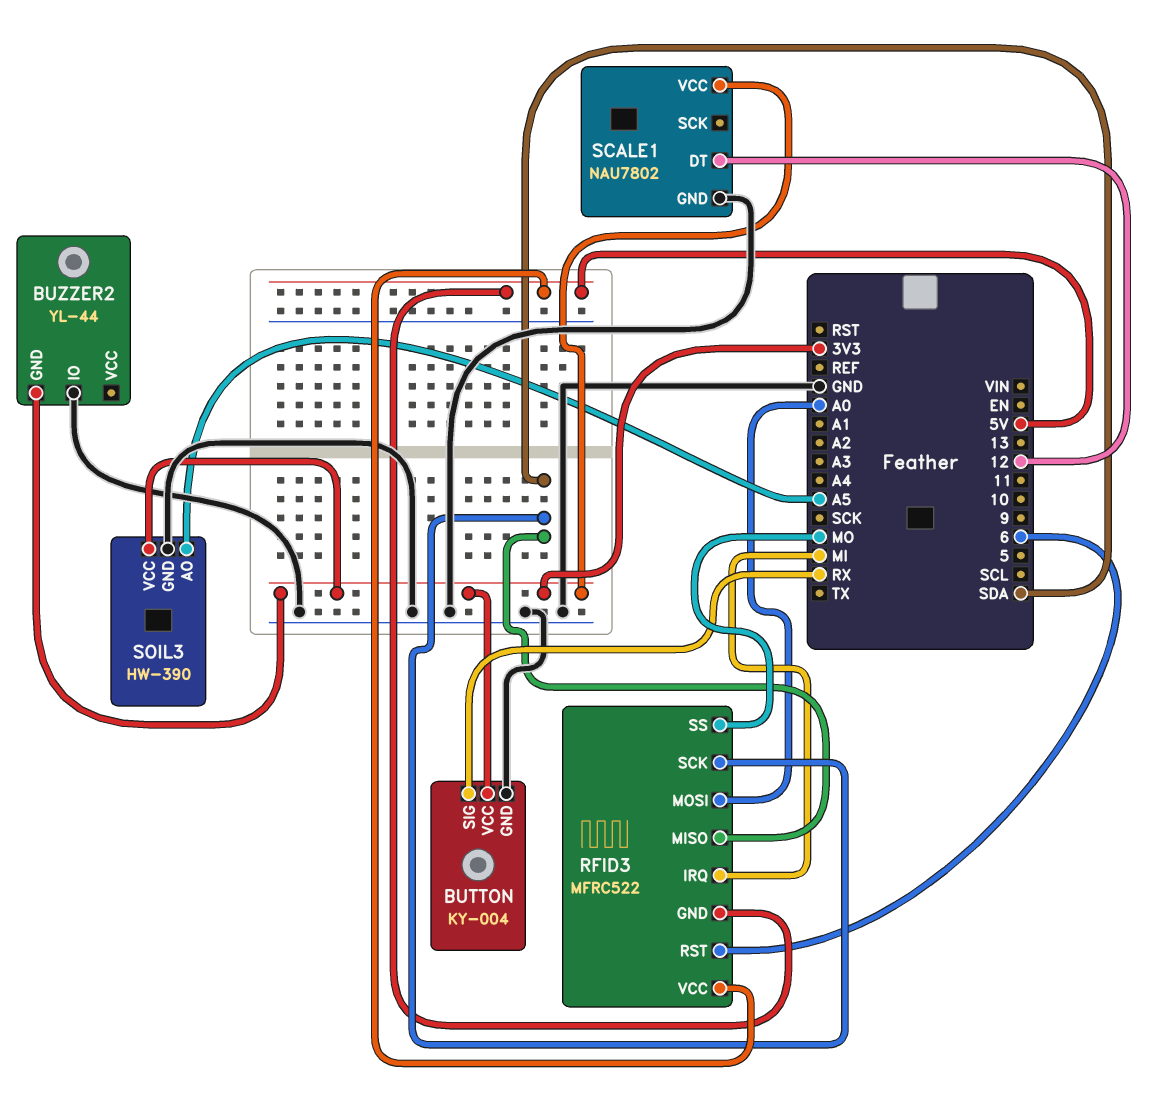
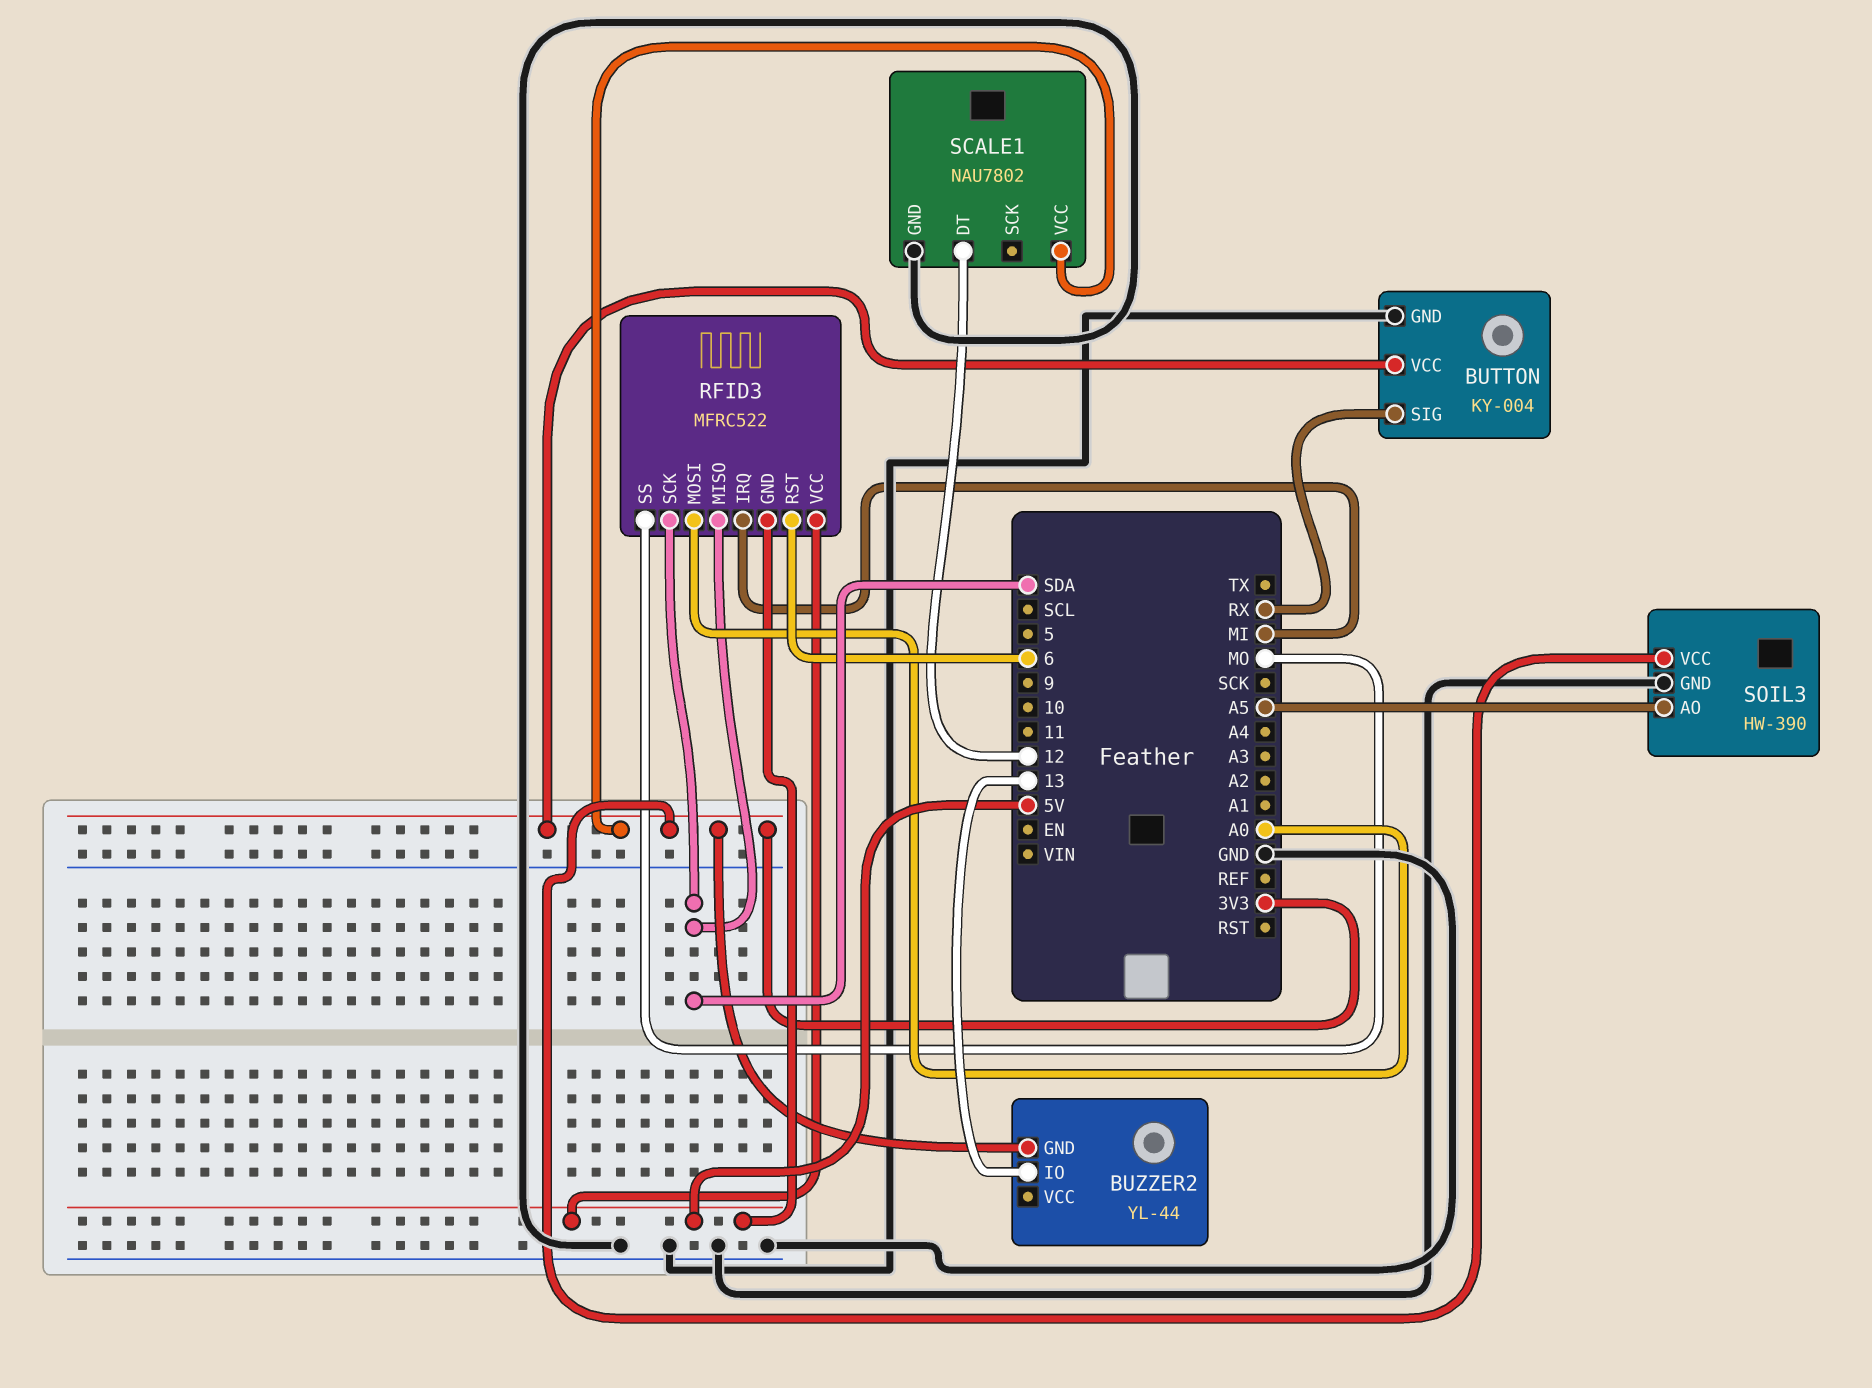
BUZZER2 pin IO: GND -> 13

